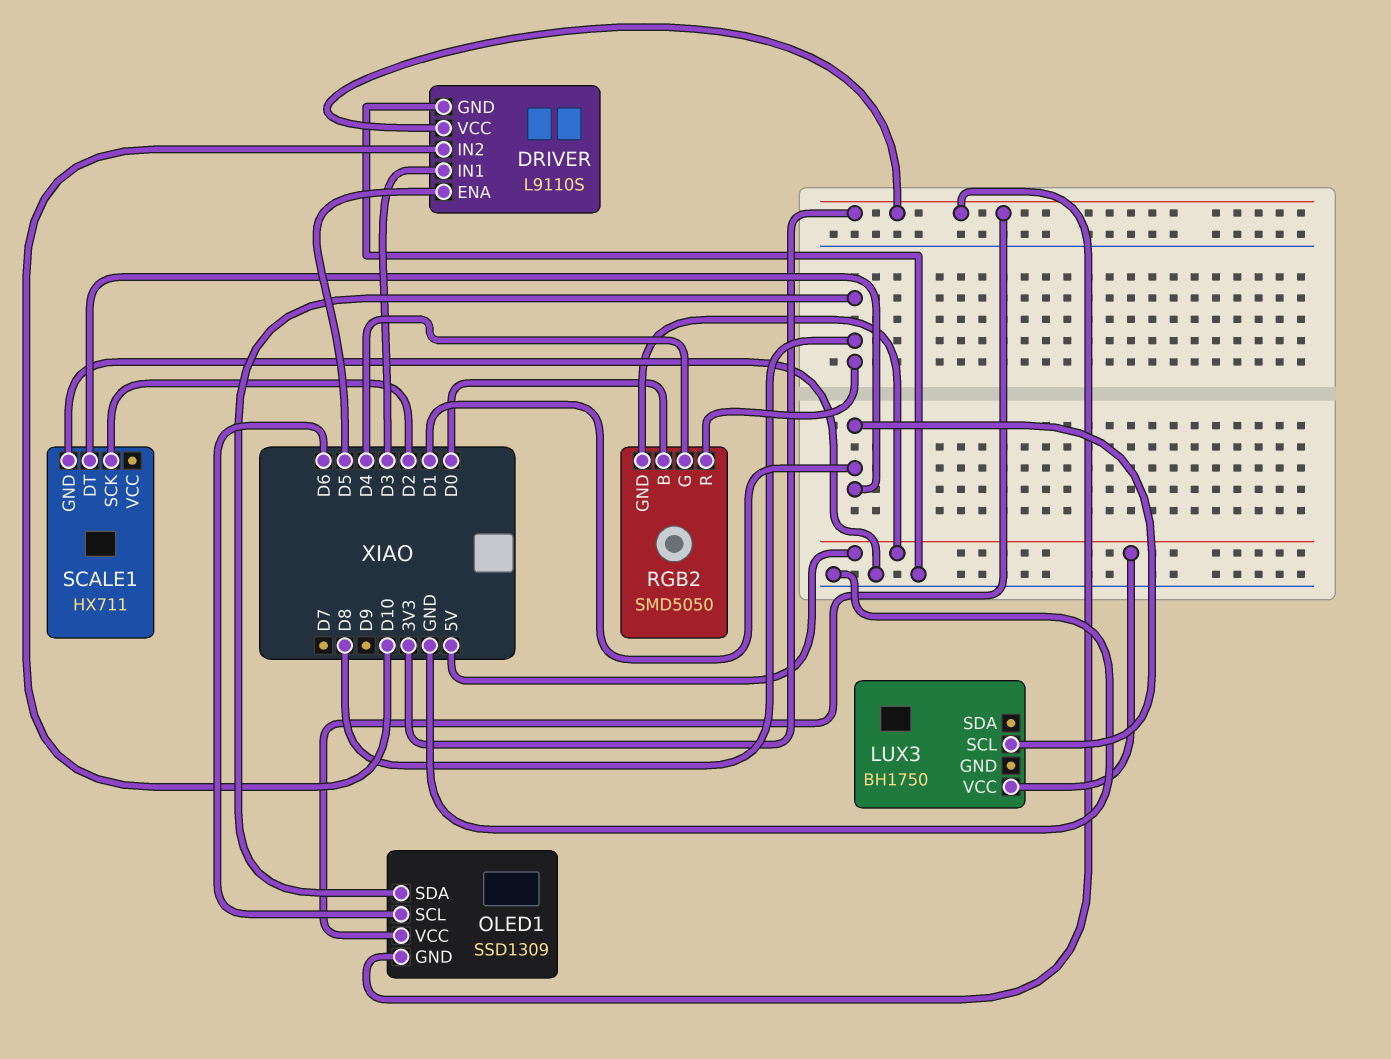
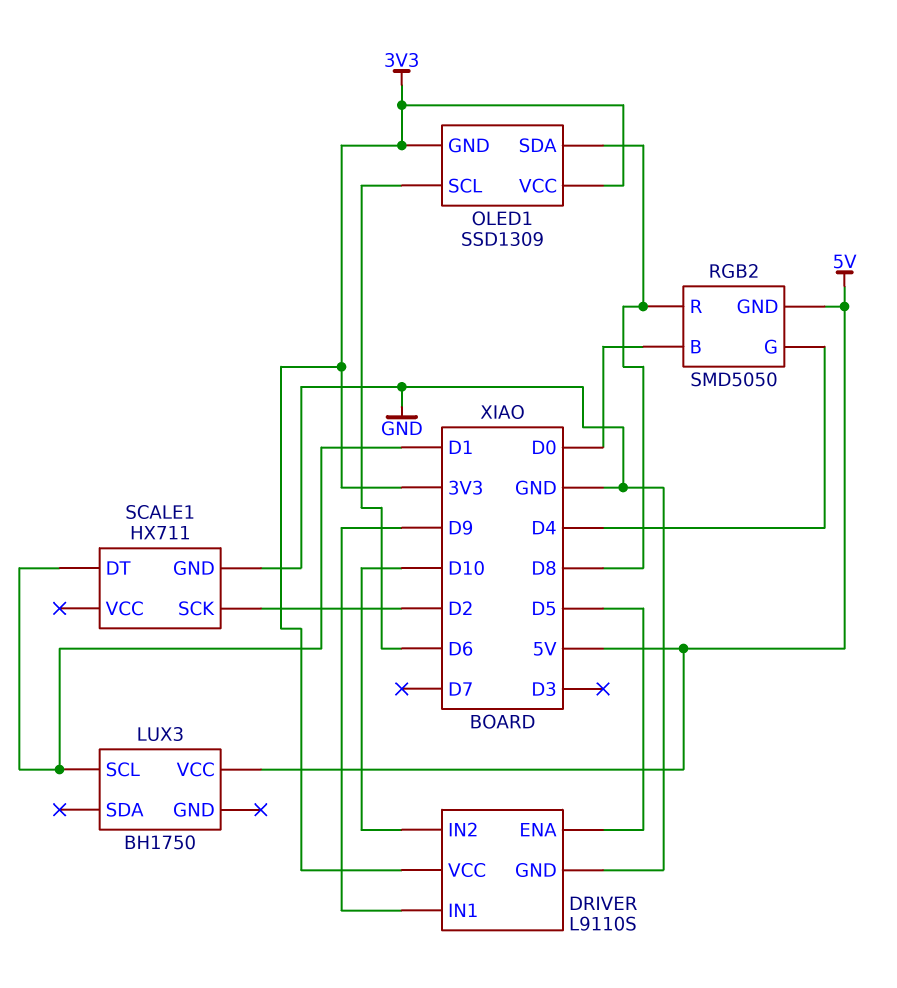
DRIVER pin IN1: D3 -> D9

